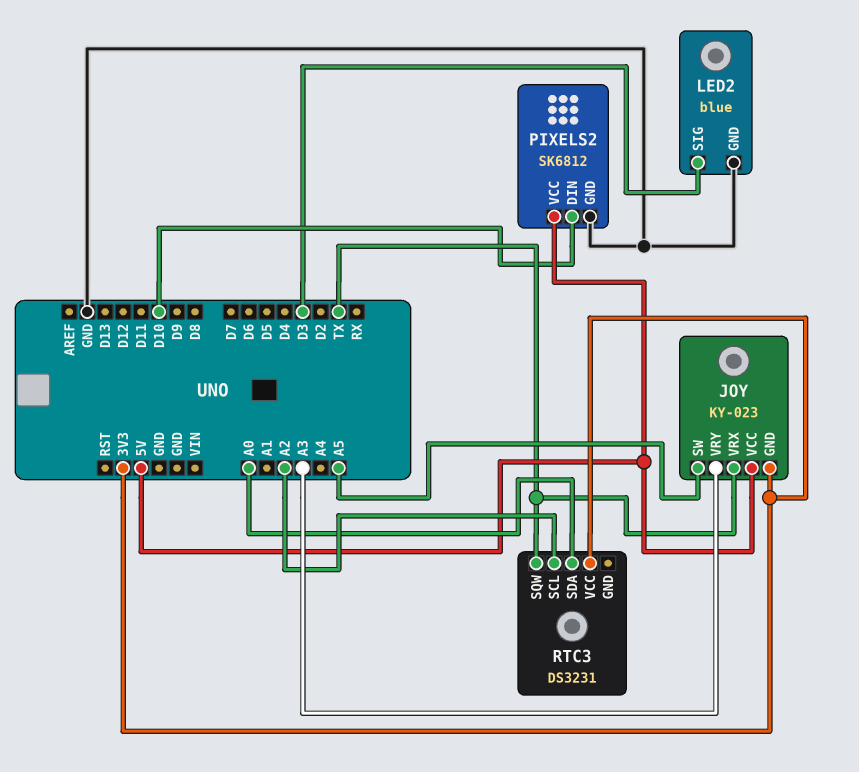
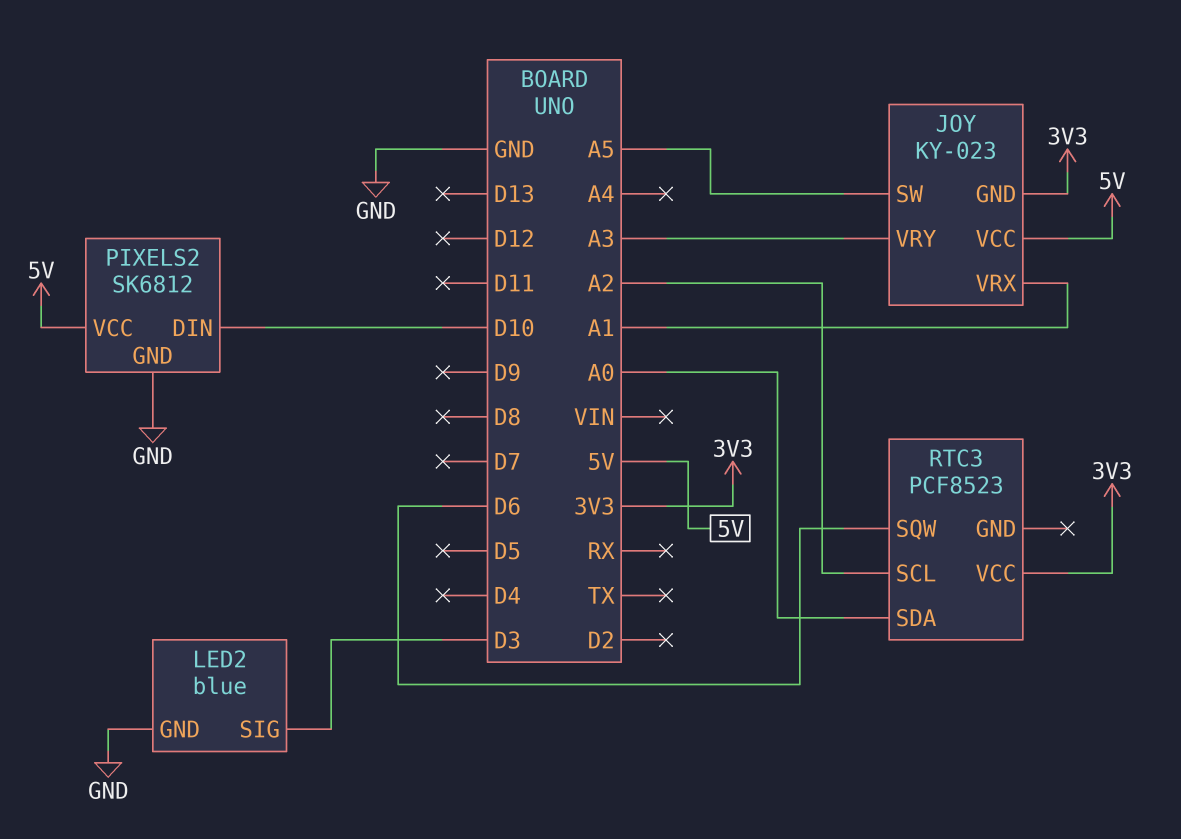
JOY pin VRX: TX -> A1
RTC3: DS3231 -> PCF8523
RTC3 pin SQW: TX -> D6

